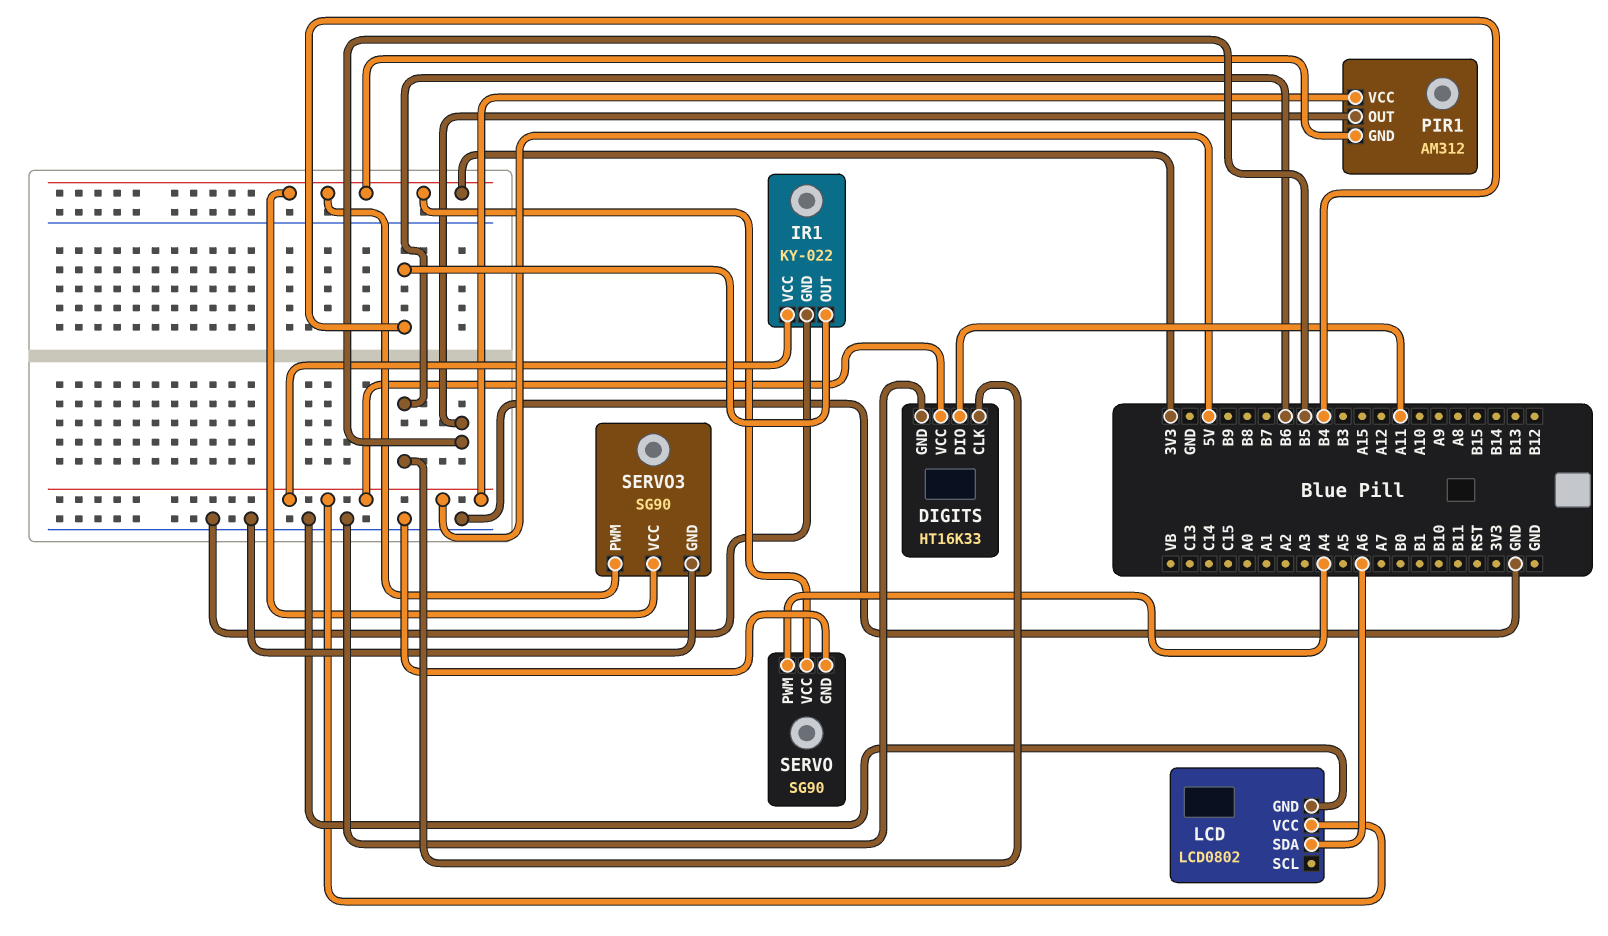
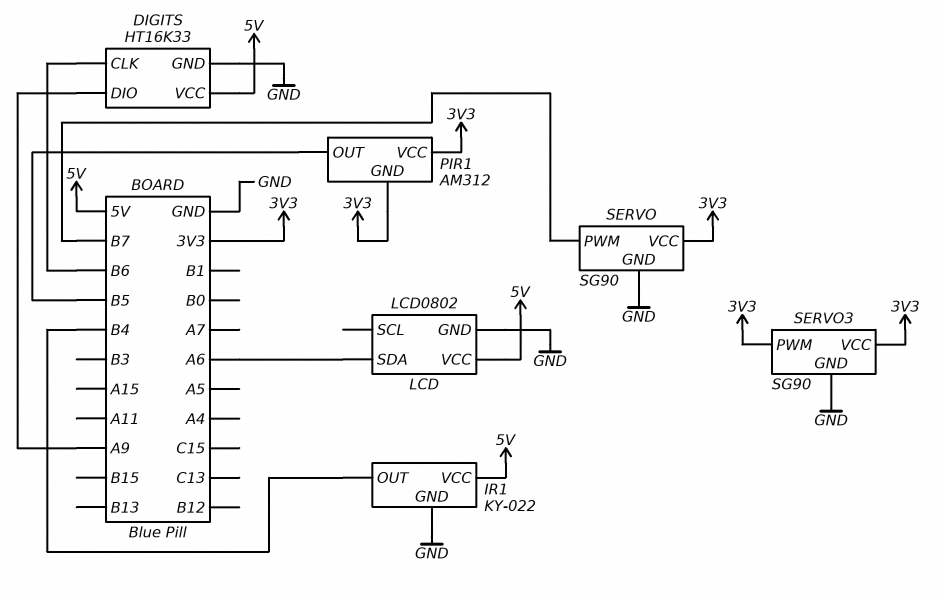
DIGITS pin DIO: A11 -> A9
PIR1 pin VCC: 5V -> 3V3
SERVO pin PWM: A4 -> B7

